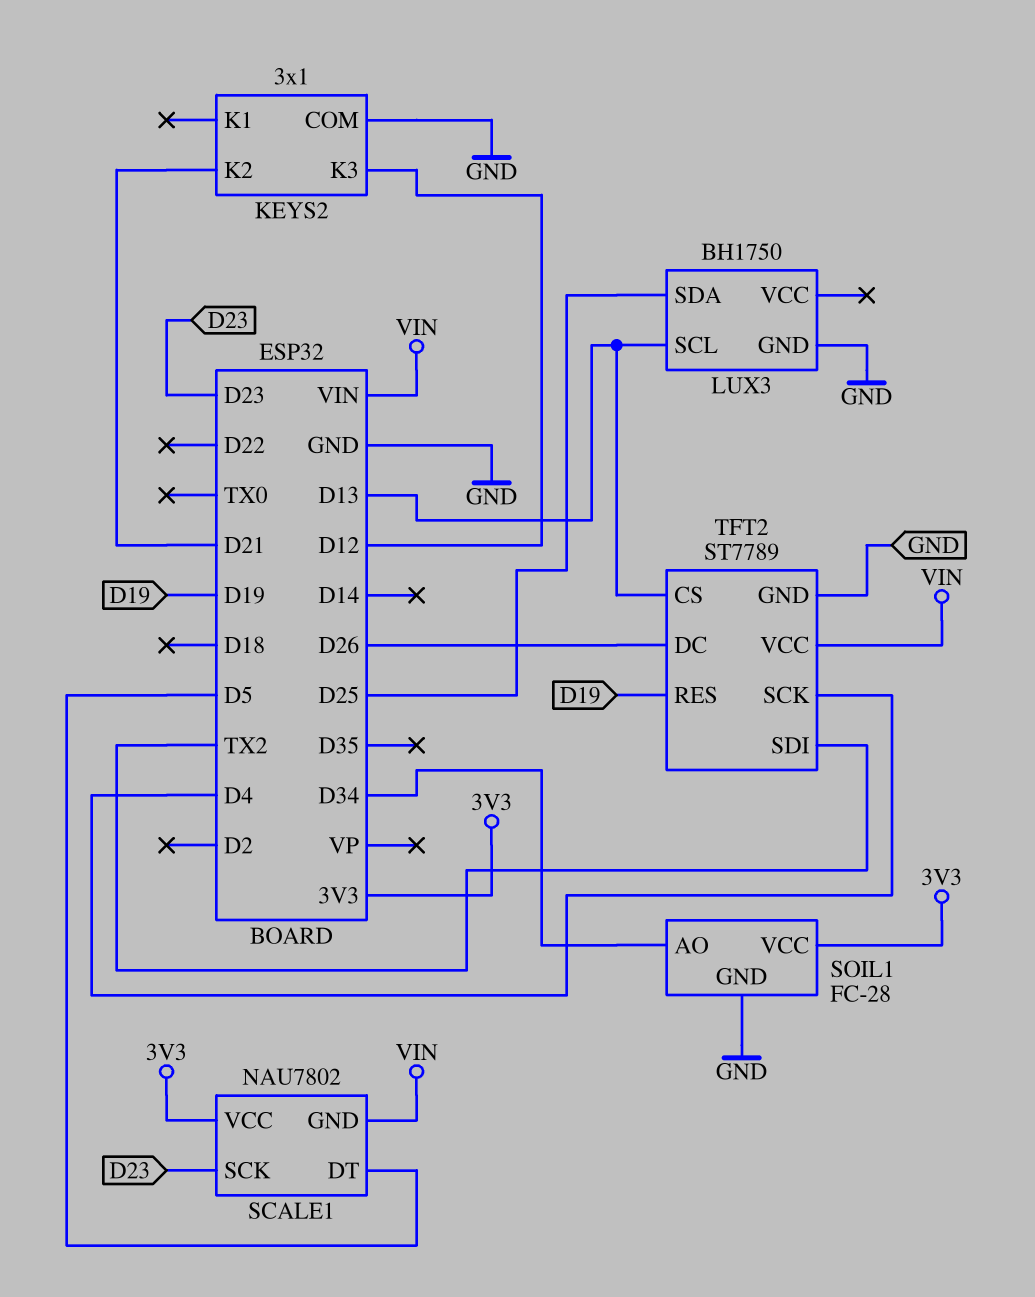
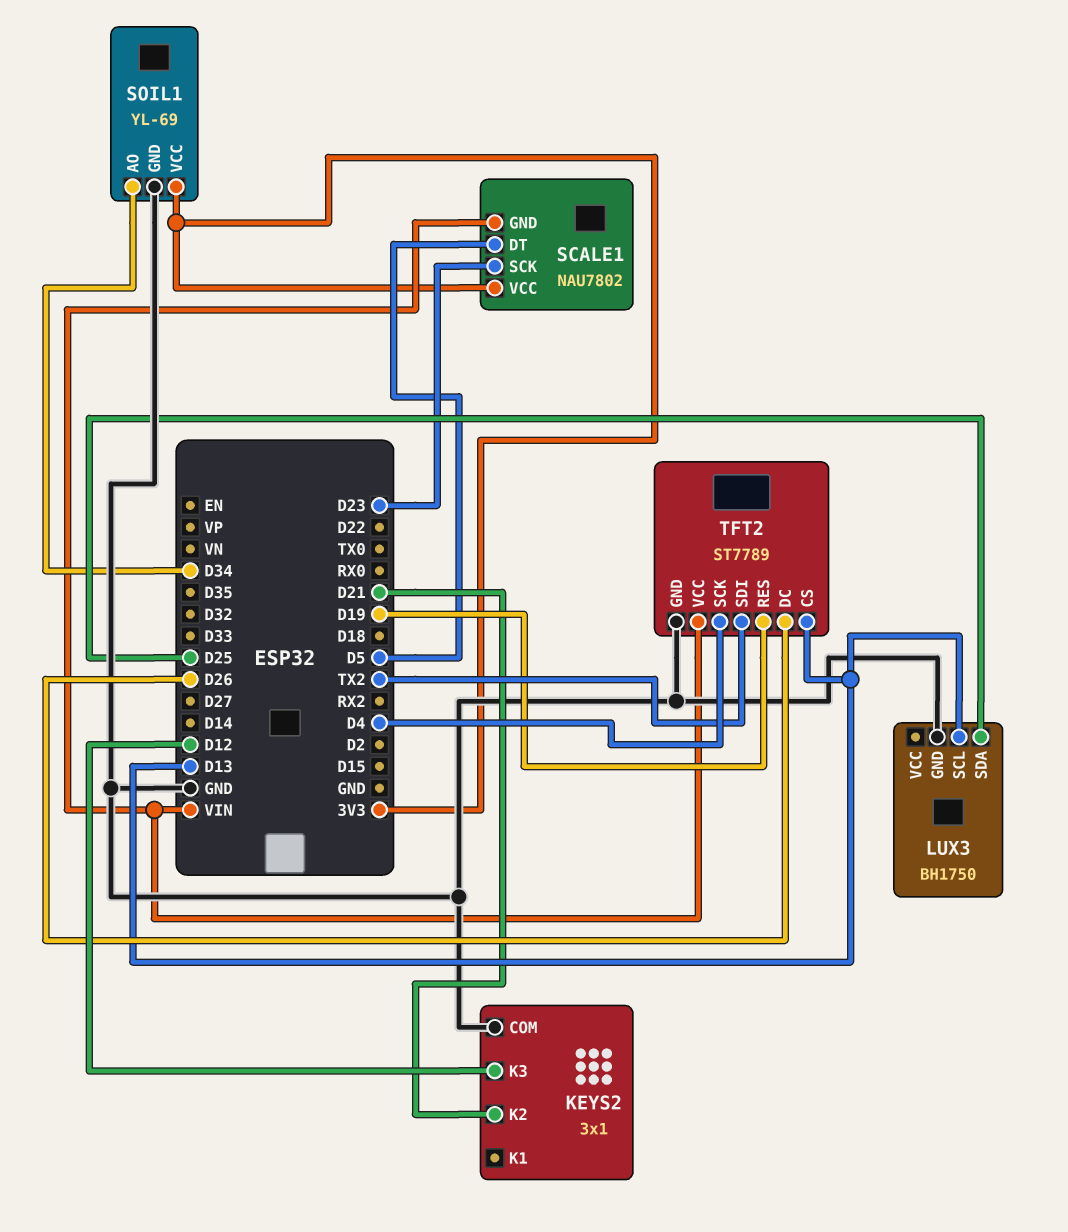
SOIL1: FC-28 -> YL-69

